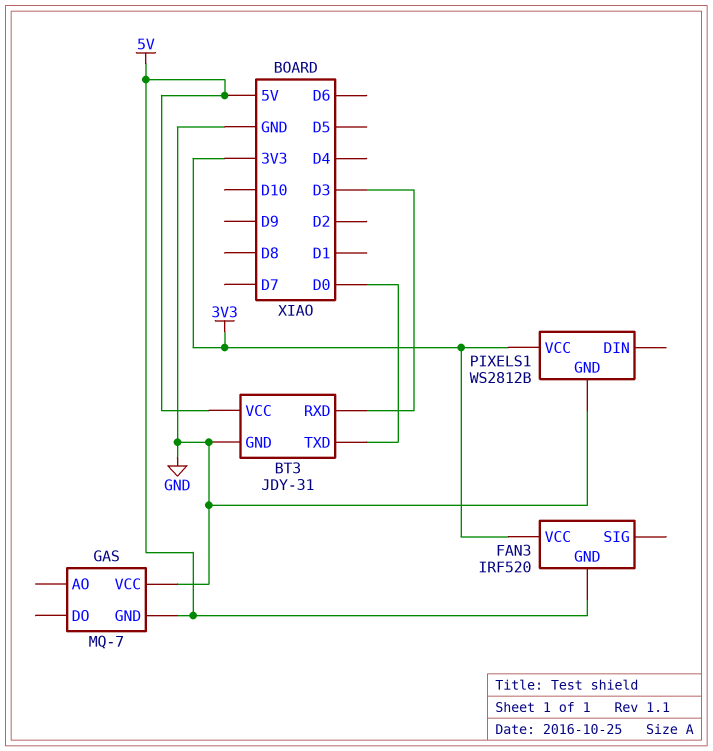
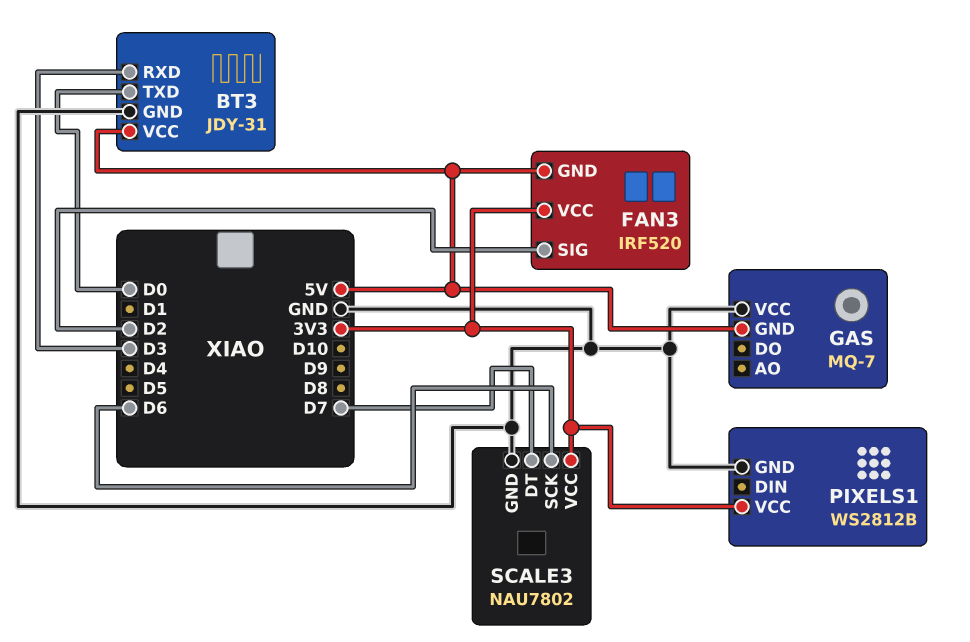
FAN3 pin SIG: none -> D2
SCALE3: none -> NAU7802
SCALE3 pin DT: none -> D7
SCALE3 pin GND: none -> GND
SCALE3 pin SCK: none -> D6
SCALE3 pin VCC: none -> 3V3

